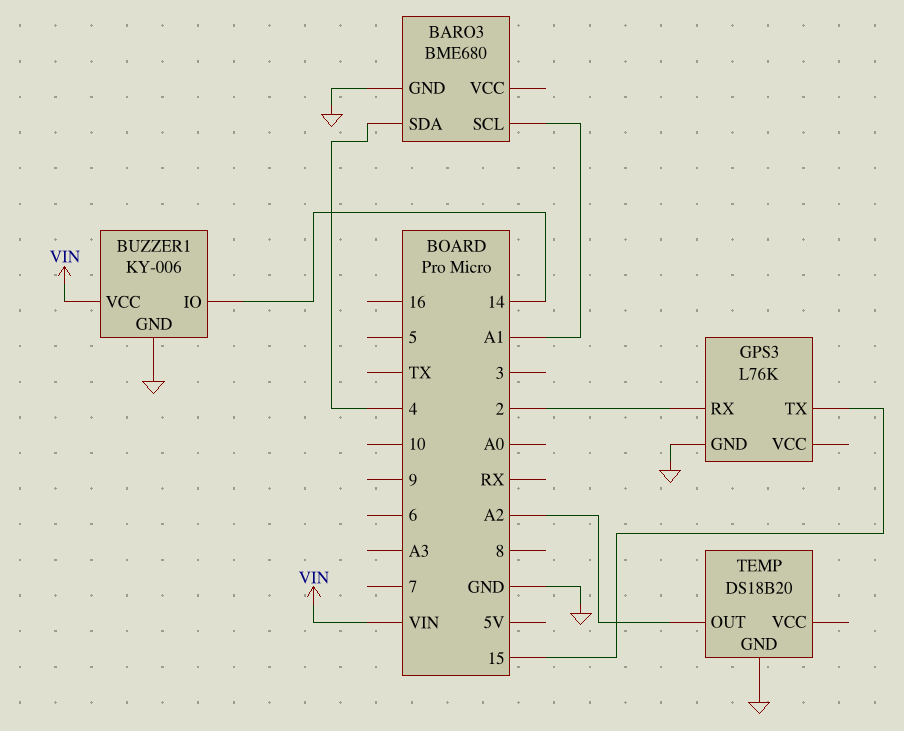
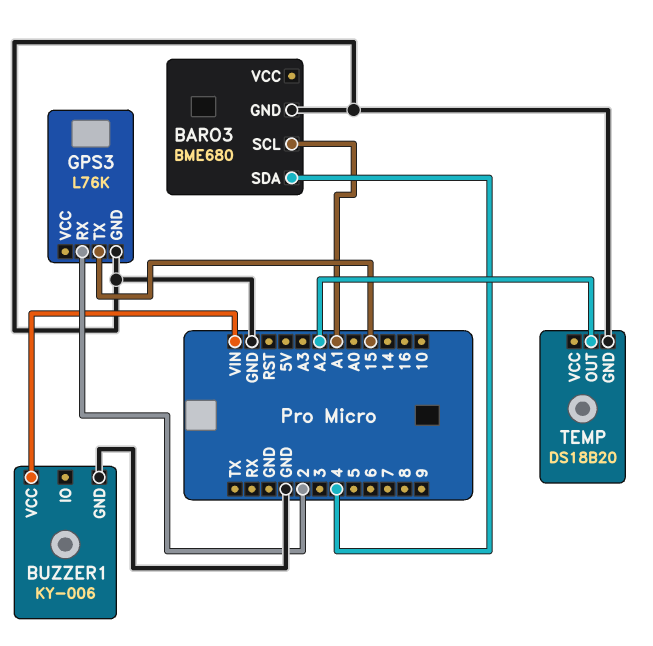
BUZZER1 pin IO: 14 -> none

